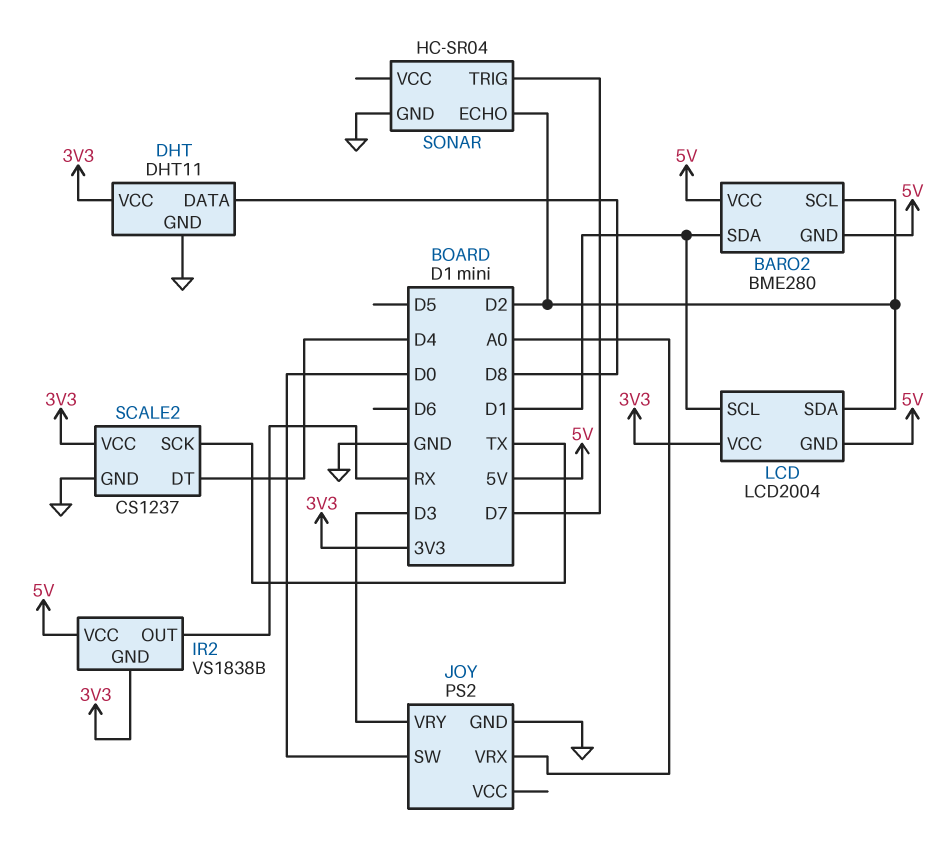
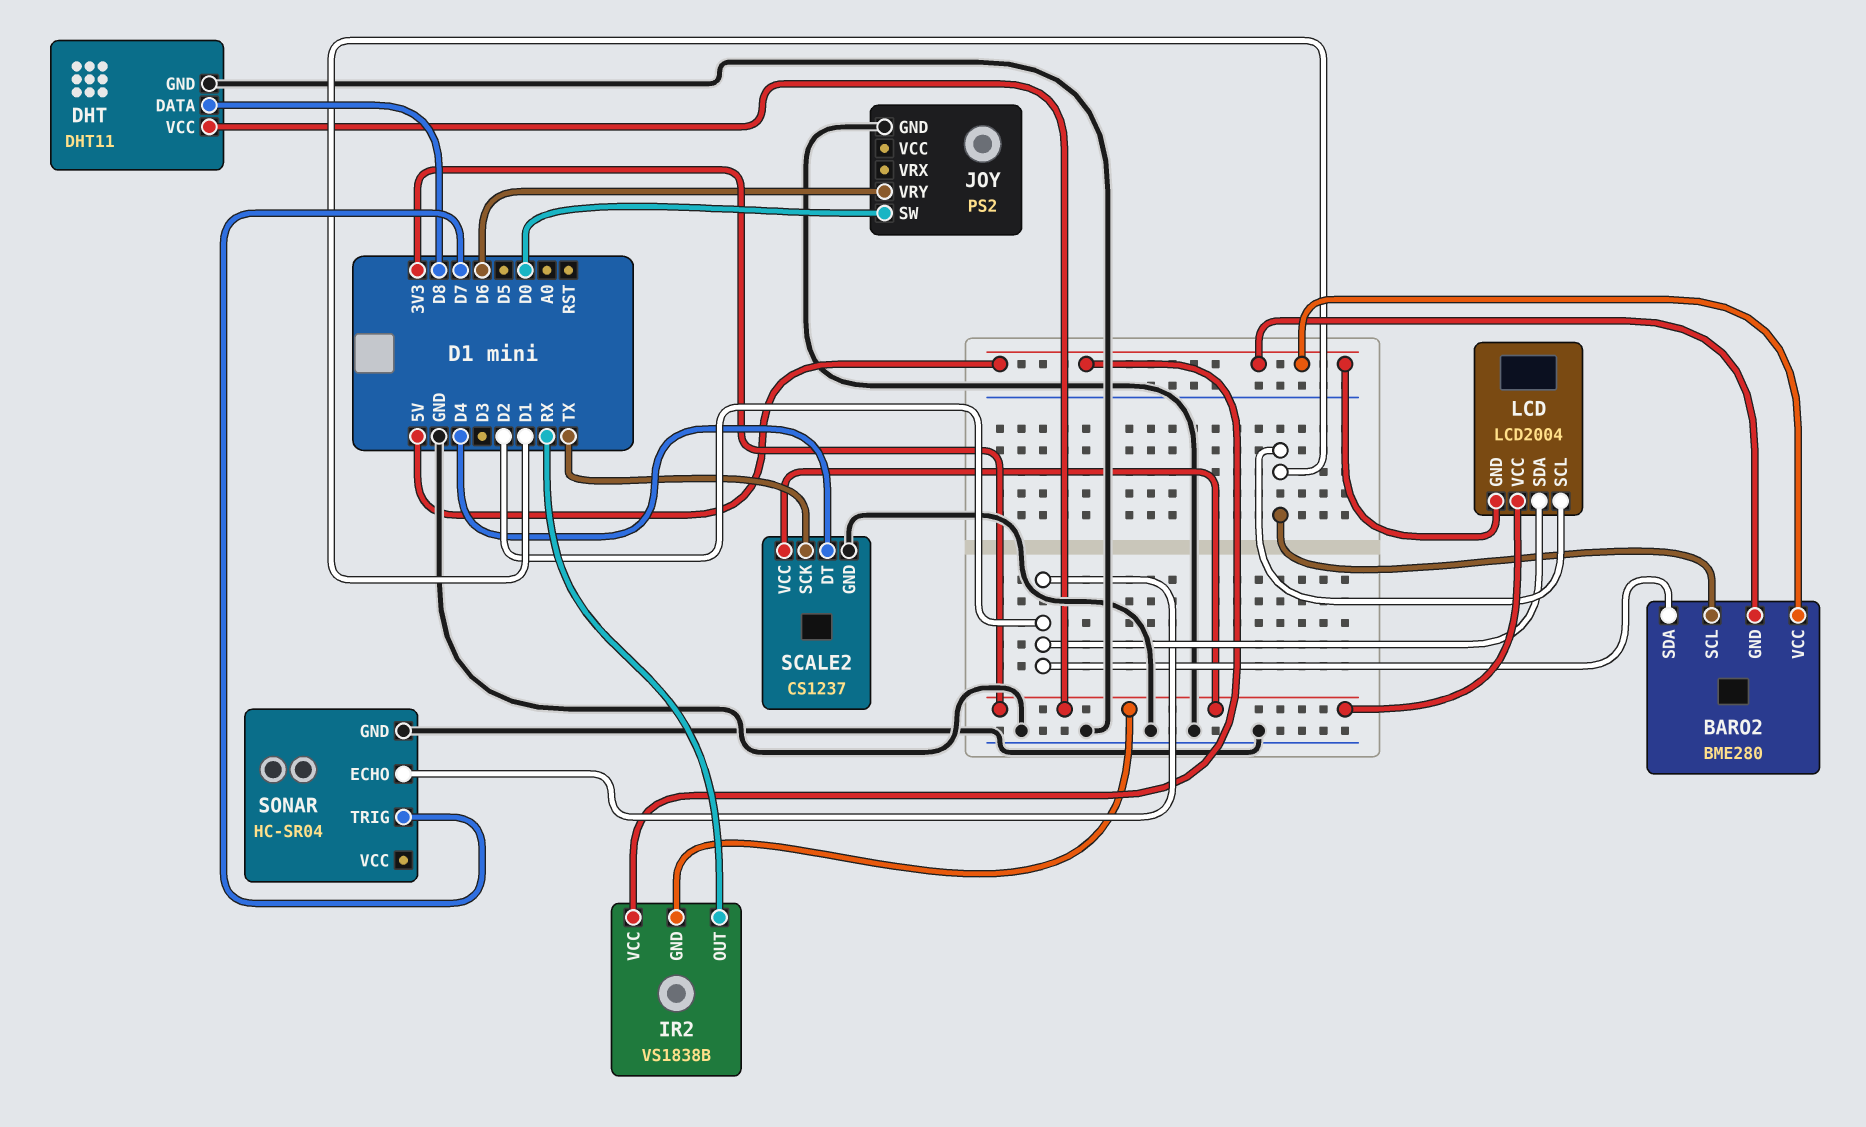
BARO2 pin SCL: D2 -> D1
BARO2 pin SDA: D1 -> D2
JOY pin VRX: A0 -> none
JOY pin VRY: D3 -> D6

